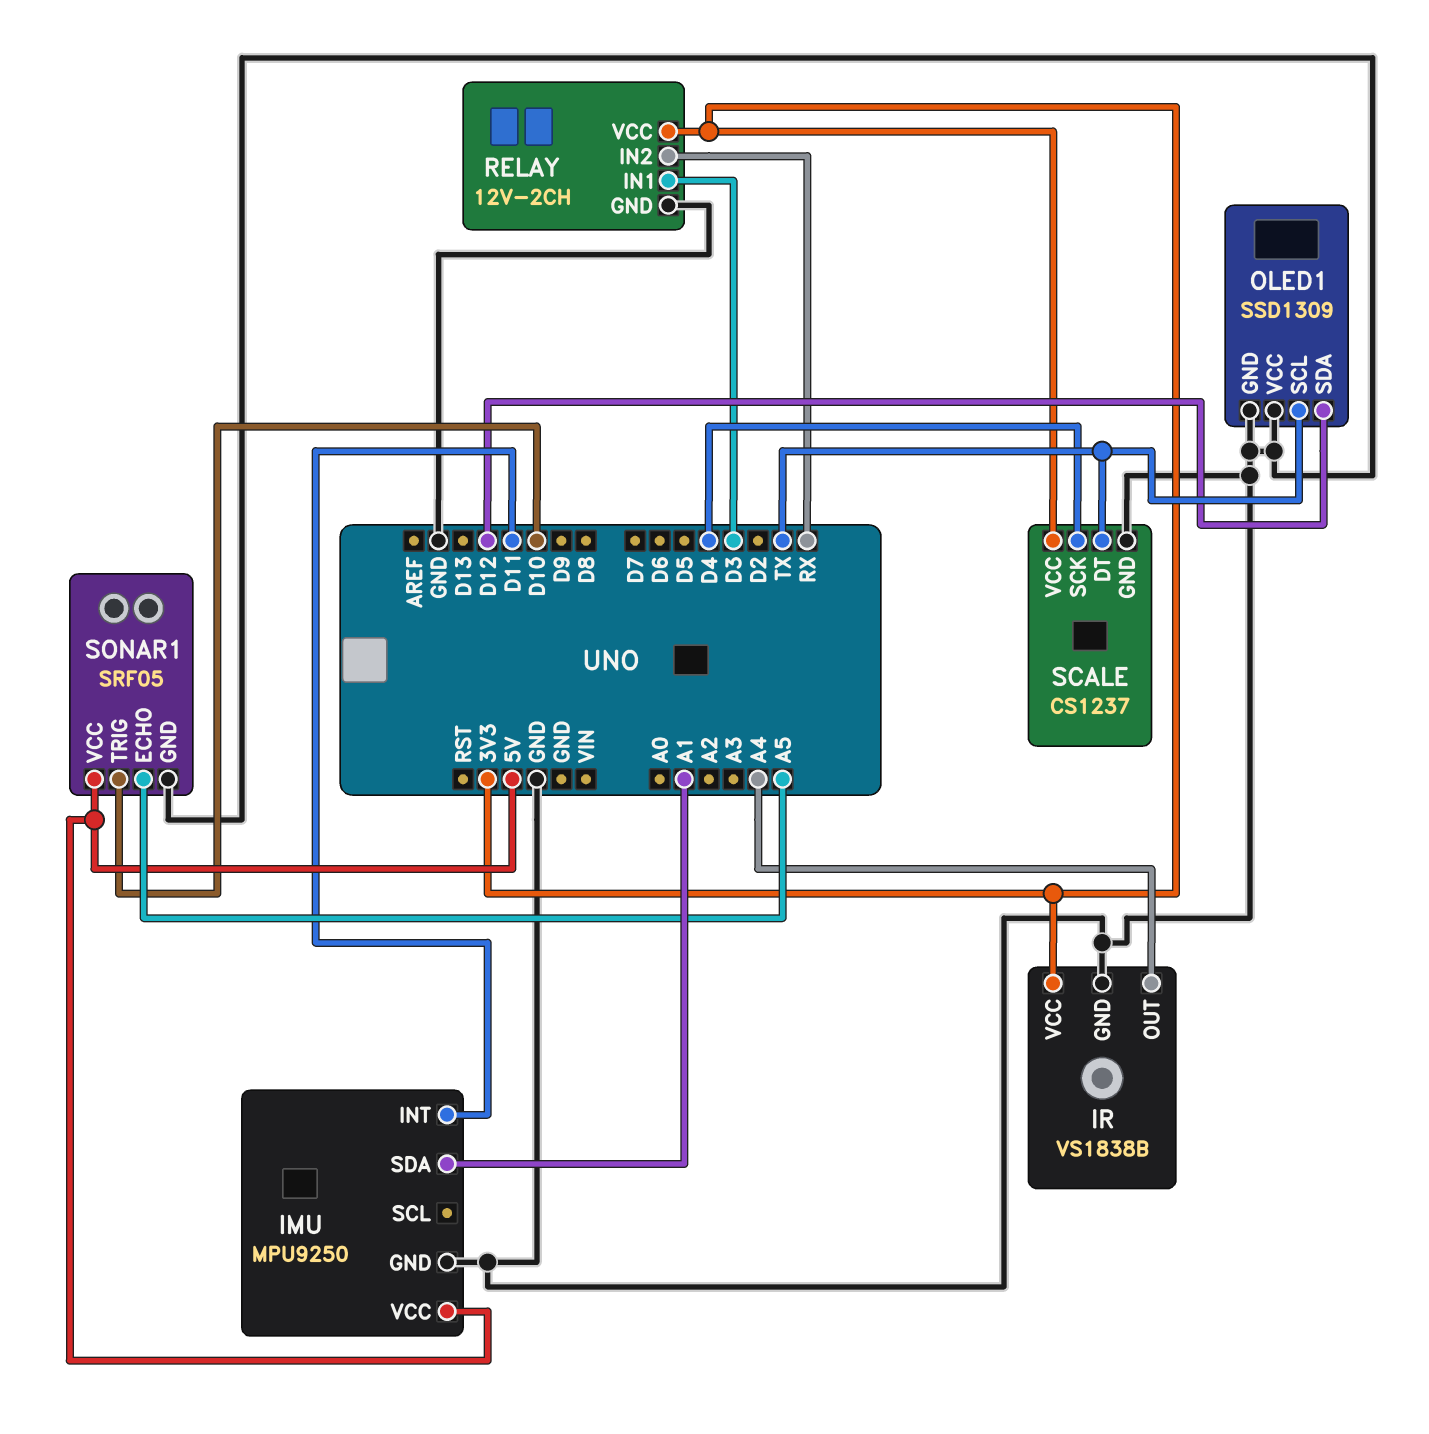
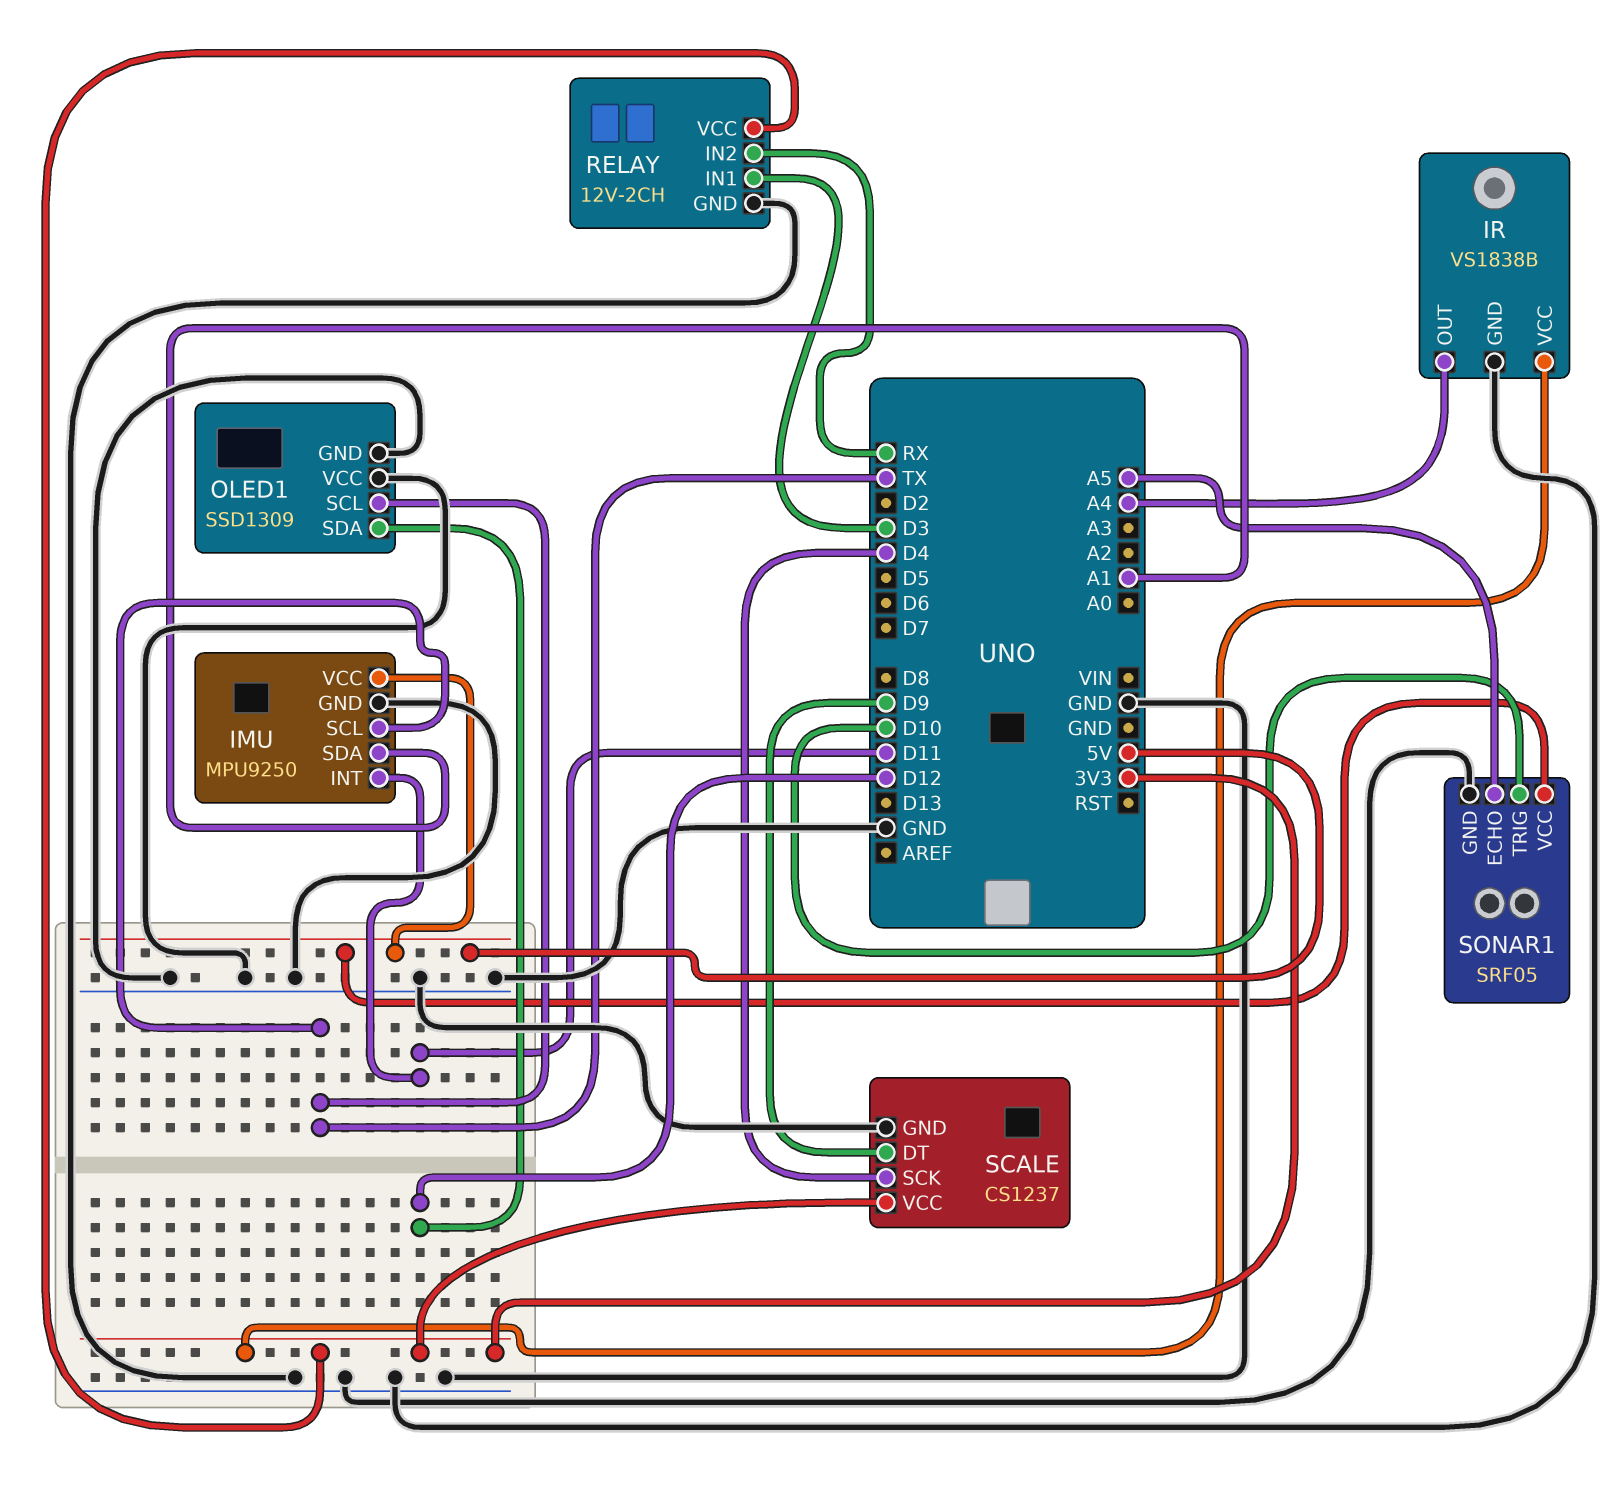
IMU pin SCL: none -> TX
SCALE pin DT: TX -> D9

